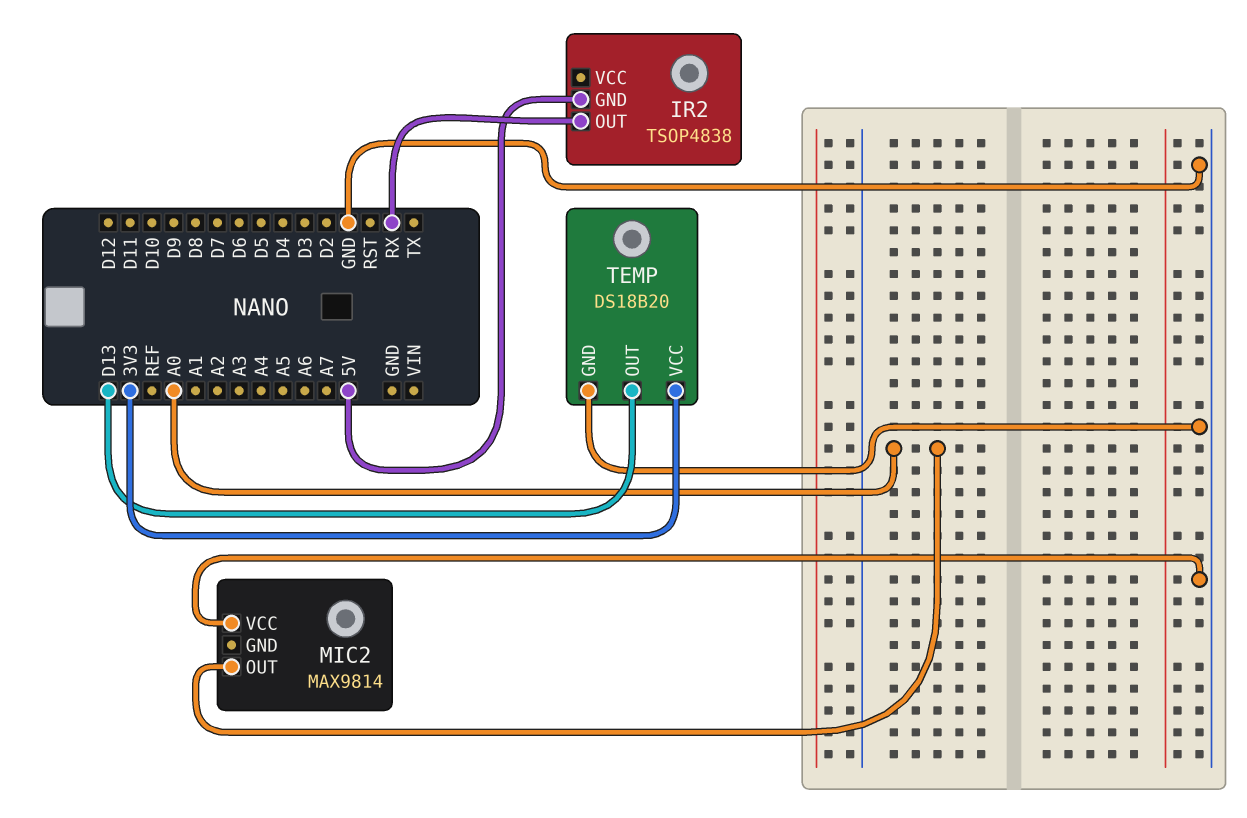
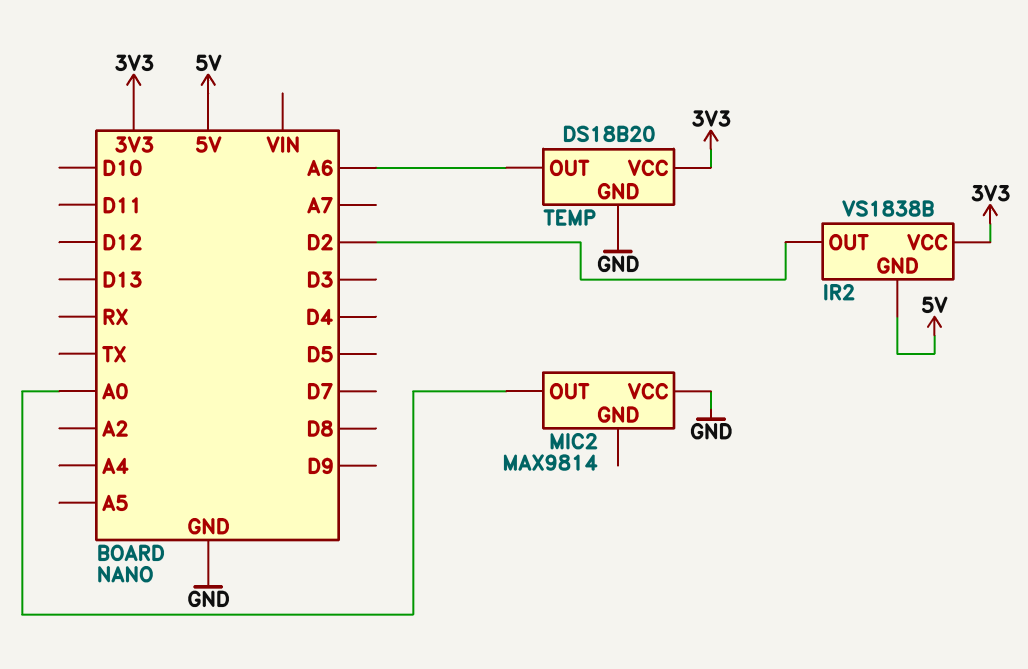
IR2: TSOP4838 -> VS1838B
IR2 pin OUT: RX -> D2
IR2 pin VCC: none -> 3V3
TEMP pin OUT: D13 -> A6

